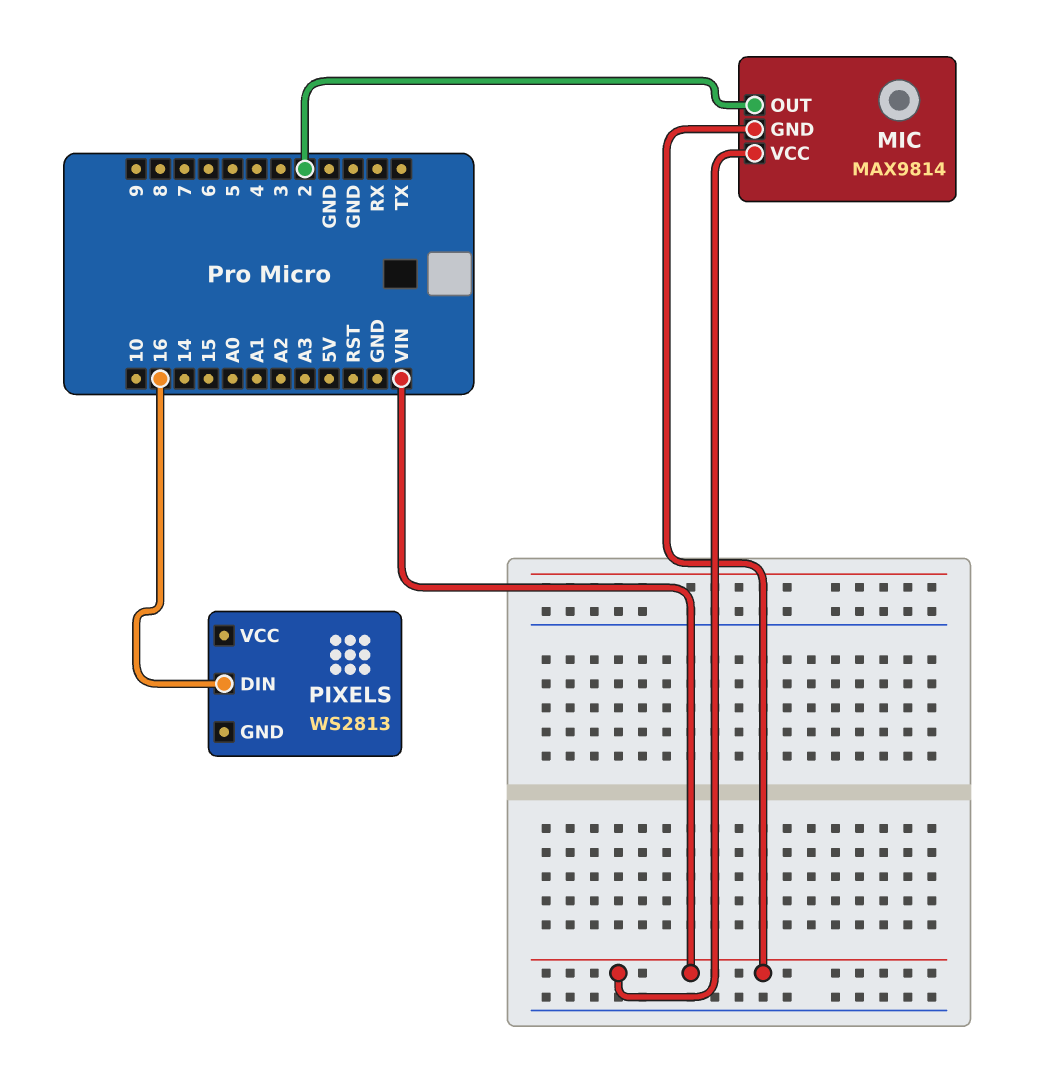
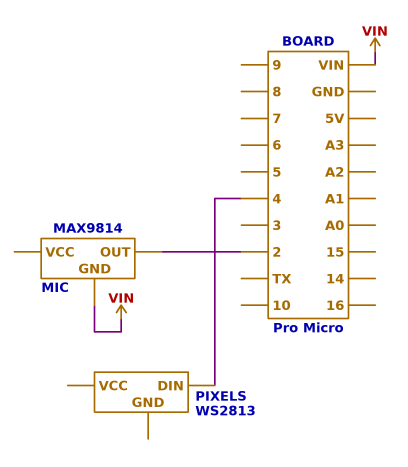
MIC pin VCC: VIN -> none
PIXELS pin DIN: 16 -> 4

